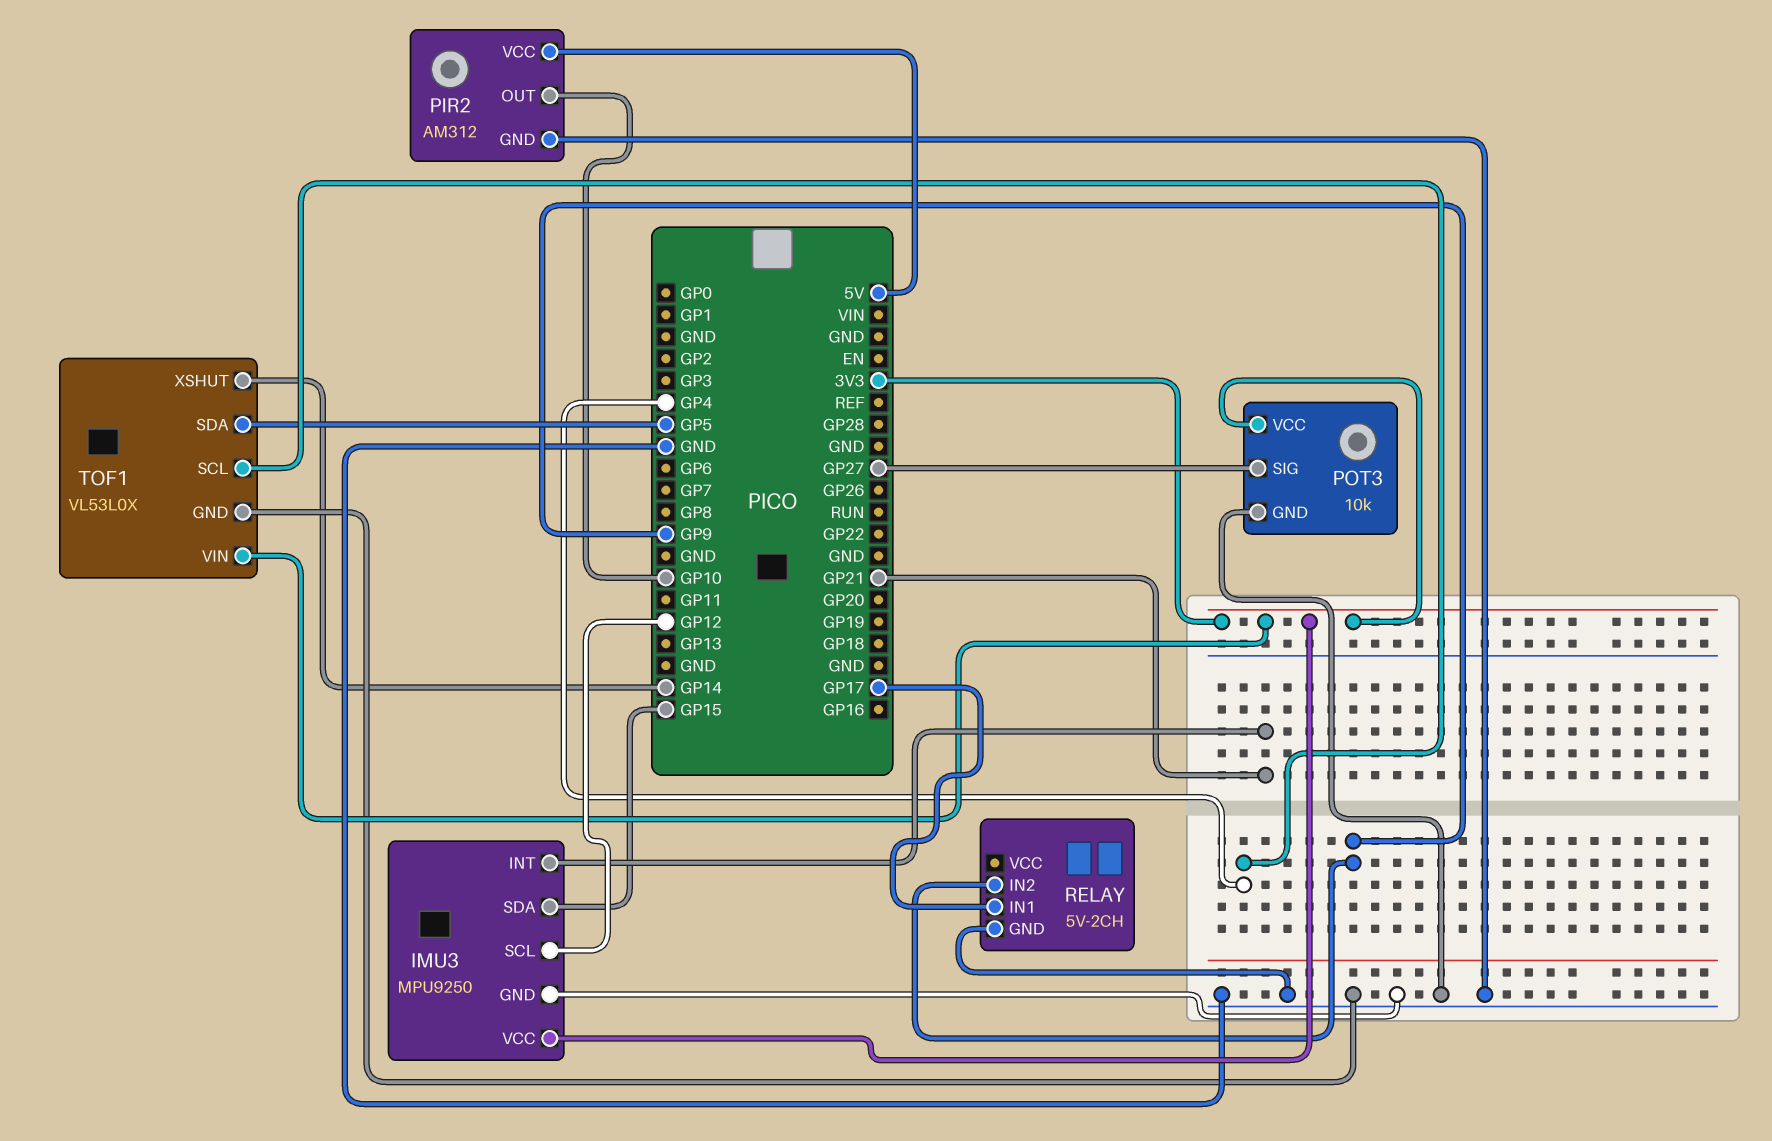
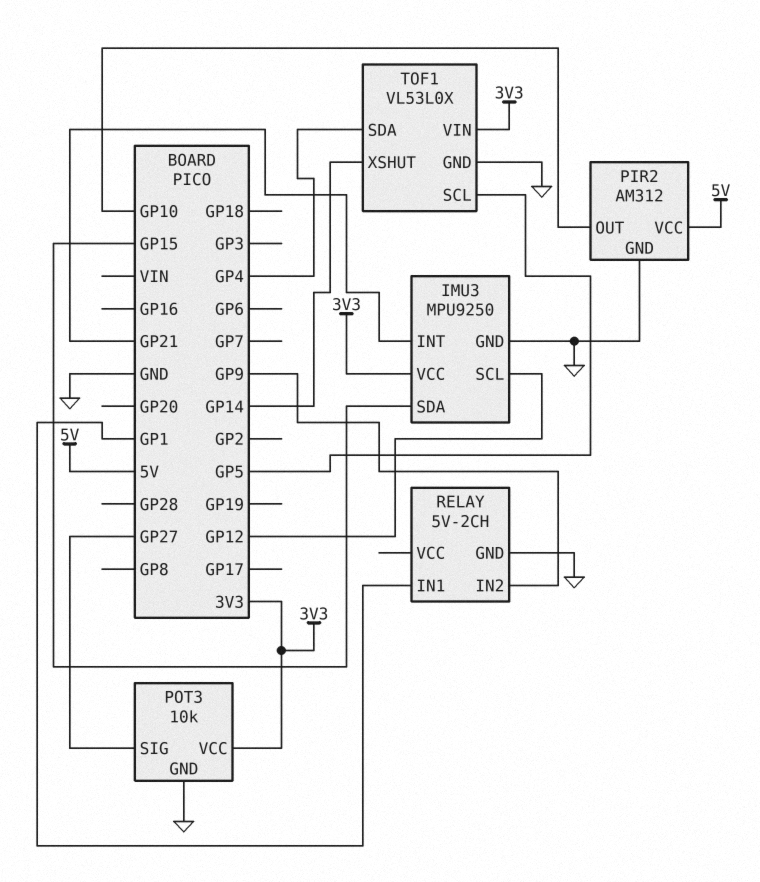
RELAY pin IN1: GP17 -> GP1
TOF1 pin SCL: GP4 -> GP5
TOF1 pin SDA: GP5 -> GP4

